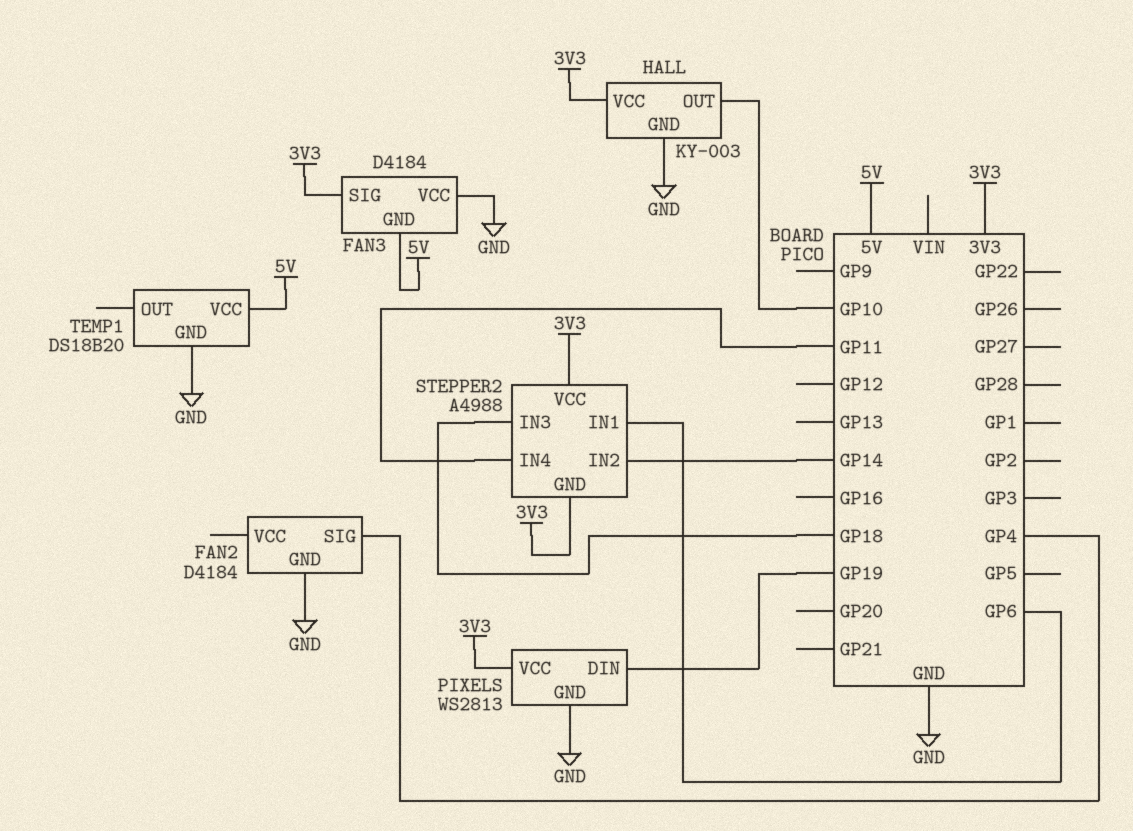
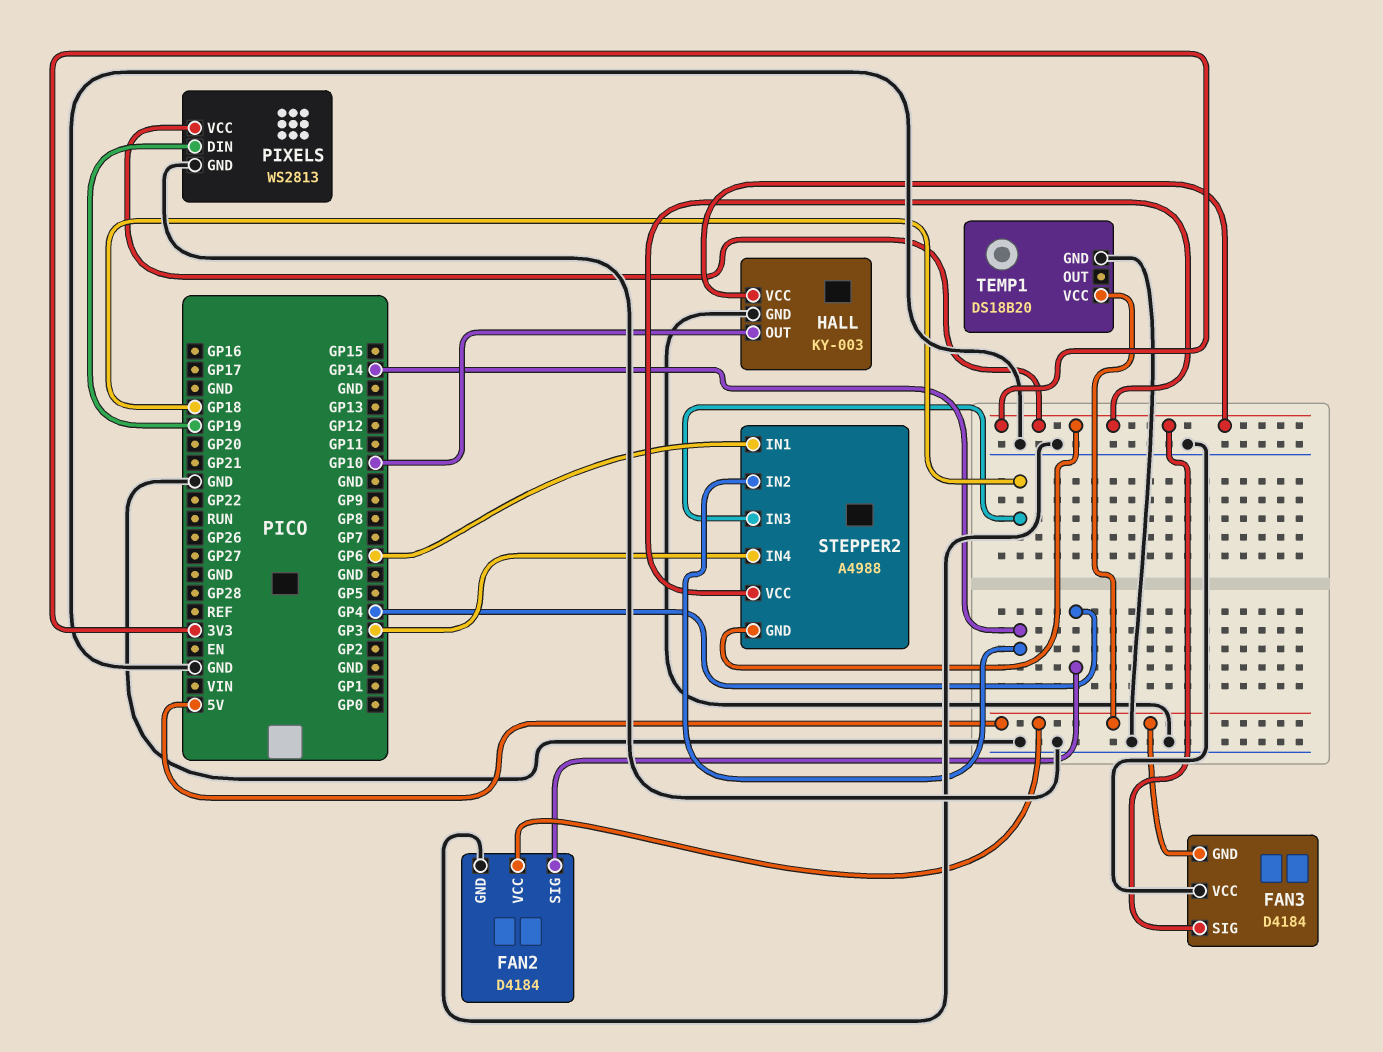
FAN2 pin VCC: none -> 5V
STEPPER2 pin IN4: GP11 -> GP3

